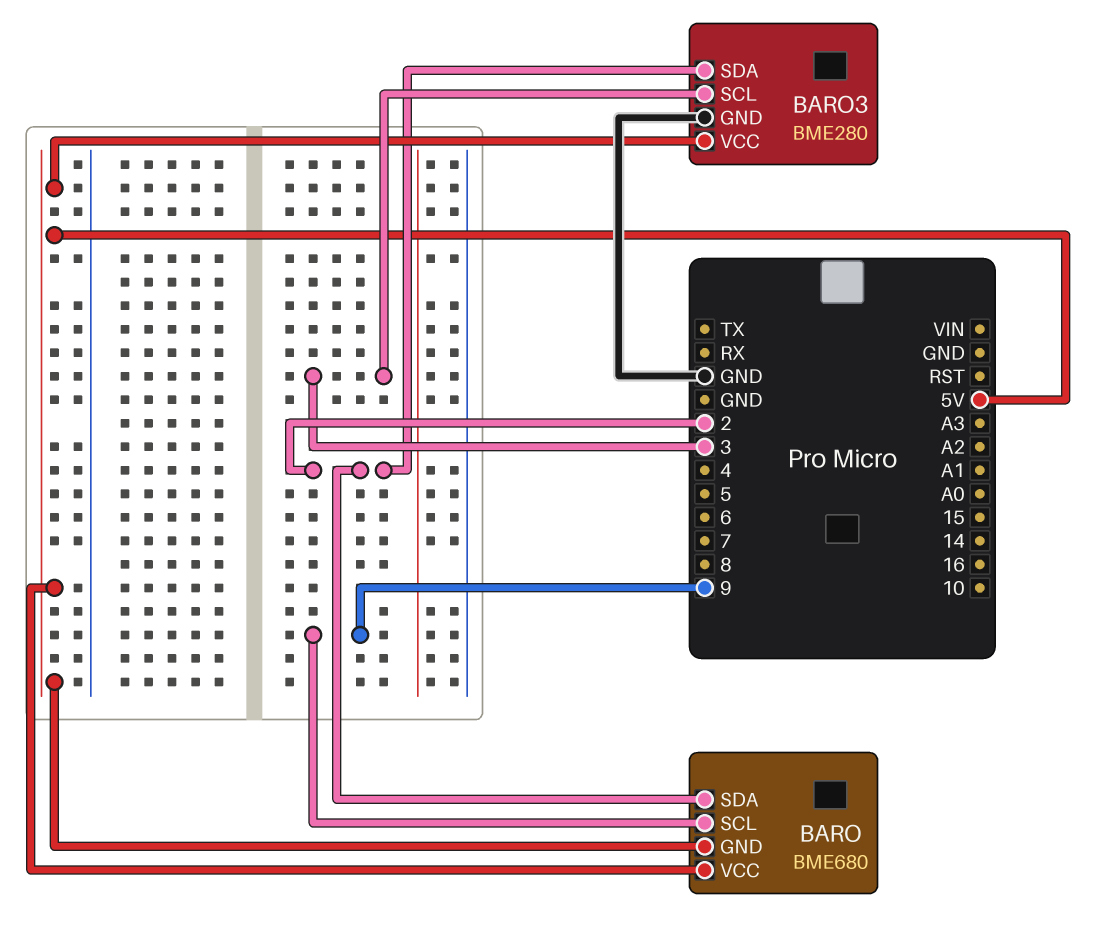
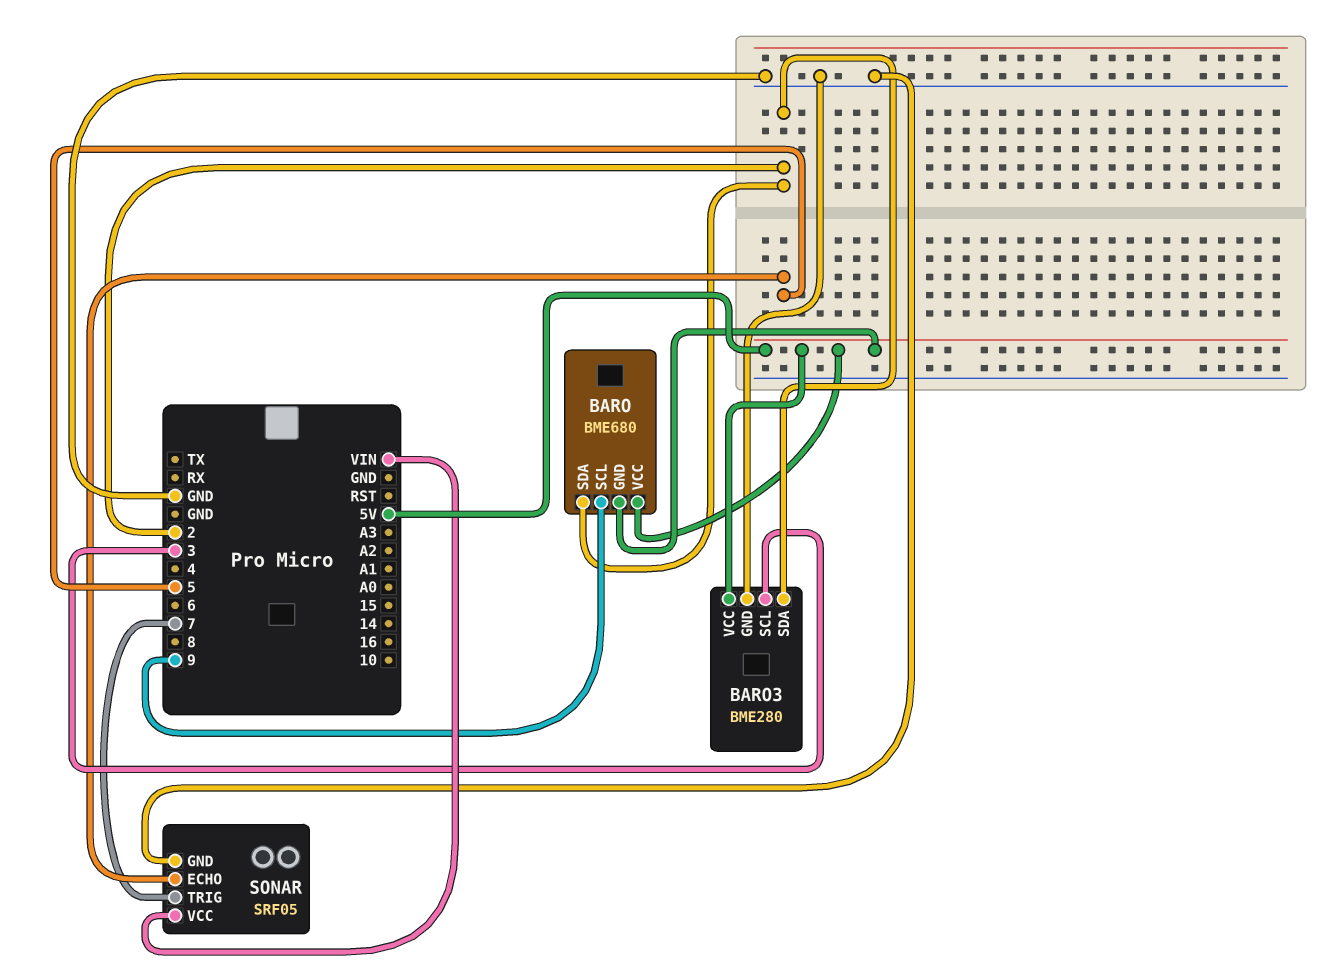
SONAR: none -> SRF05
SONAR pin ECHO: none -> 5
SONAR pin GND: none -> GND
SONAR pin TRIG: none -> 7
SONAR pin VCC: none -> VIN

